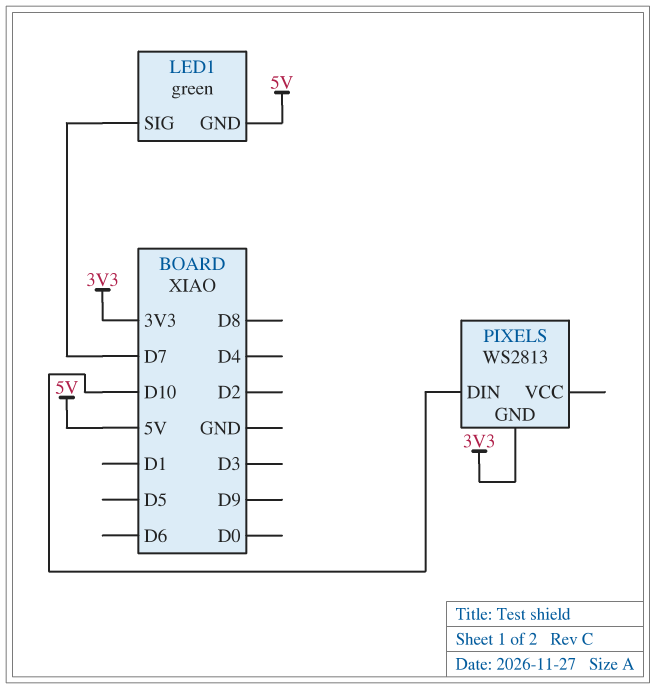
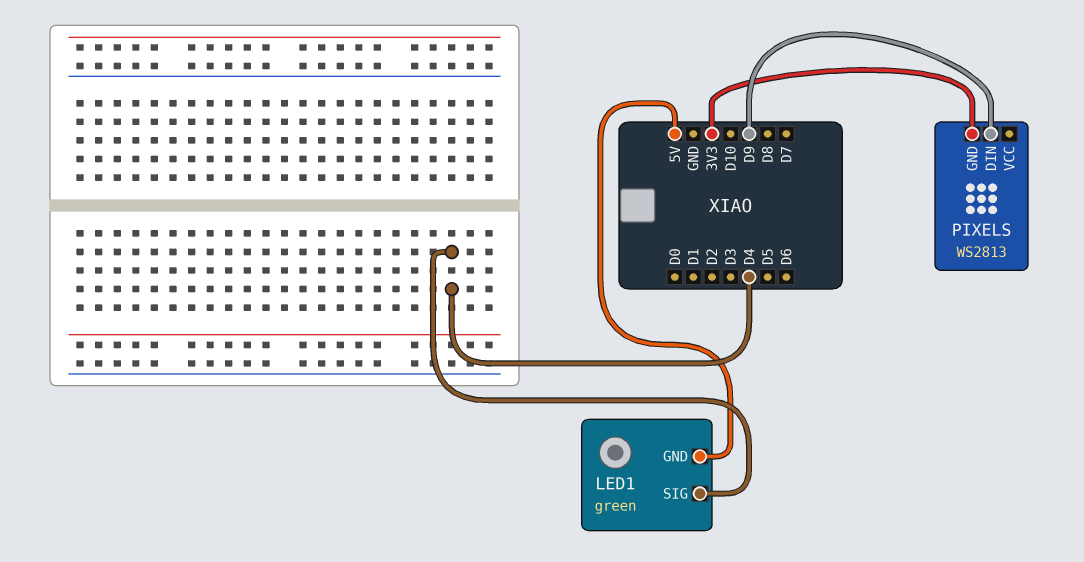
LED1 pin SIG: D7 -> D4
PIXELS pin DIN: D10 -> D9

